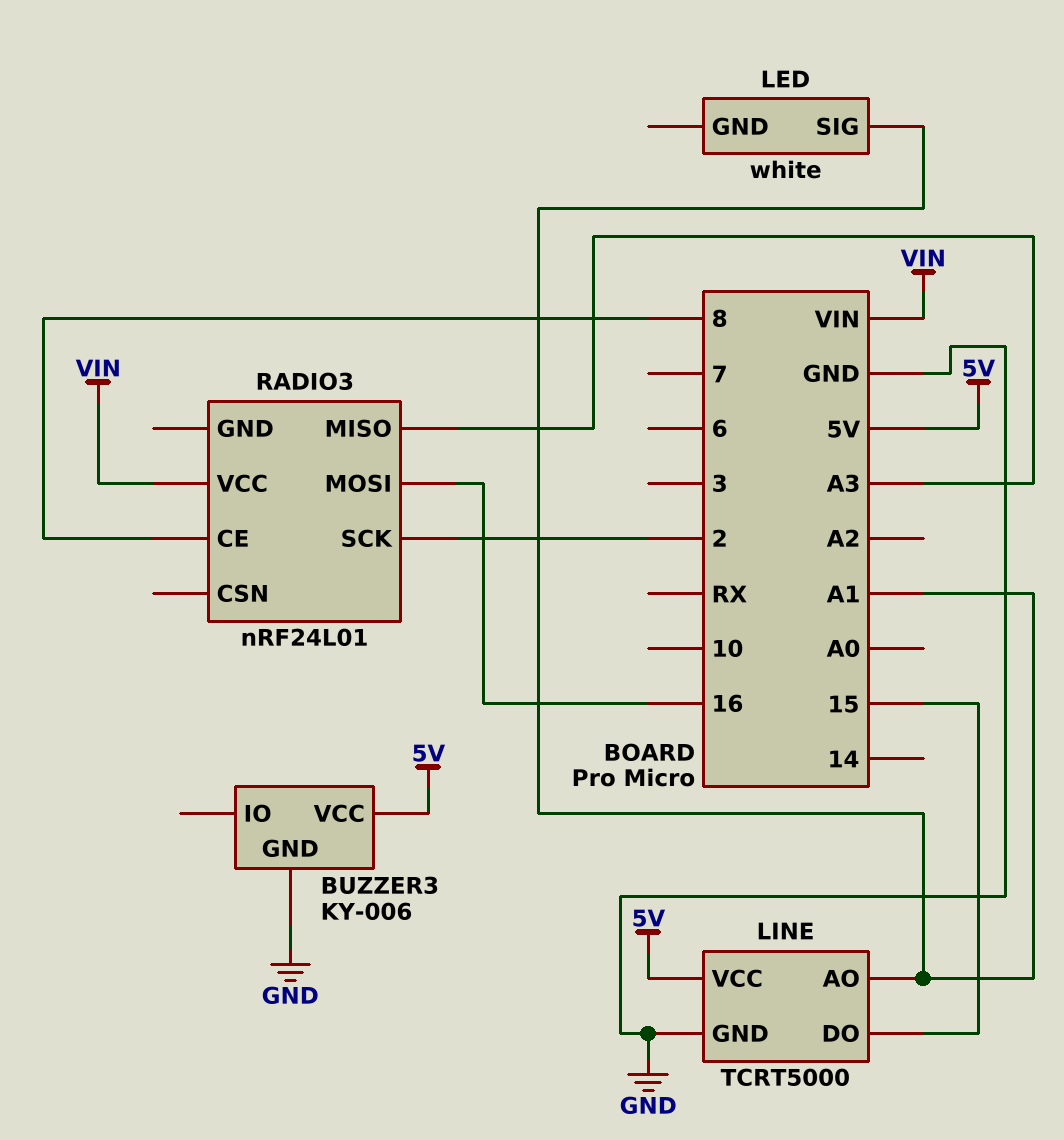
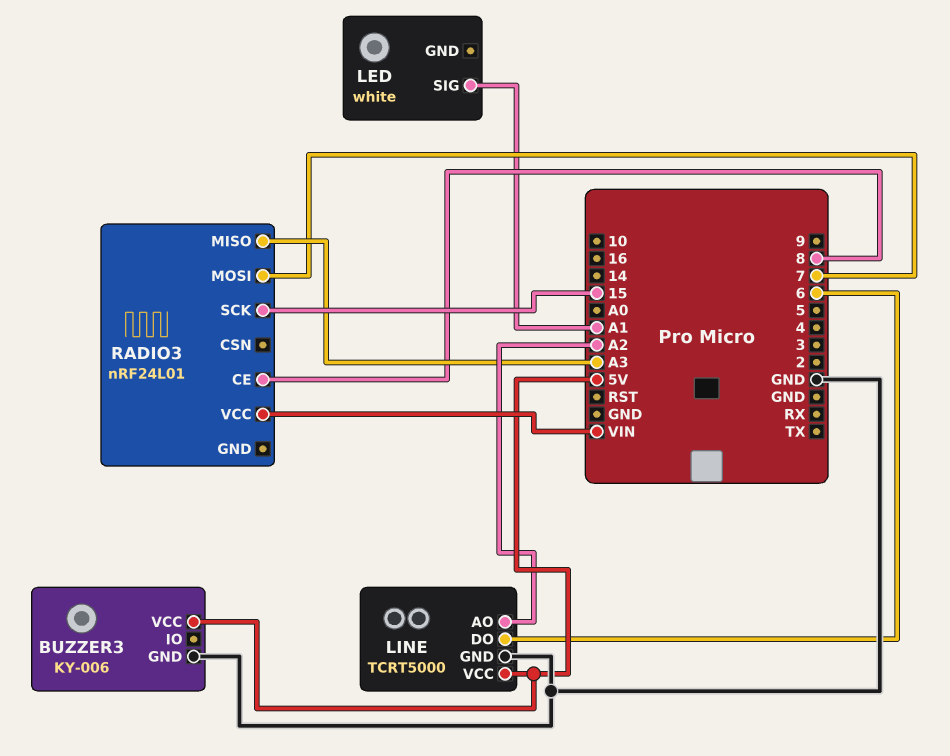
LINE pin AO: A1 -> A2
LINE pin DO: 15 -> 6
RADIO3 pin MOSI: 16 -> 7
RADIO3 pin SCK: 2 -> 15

